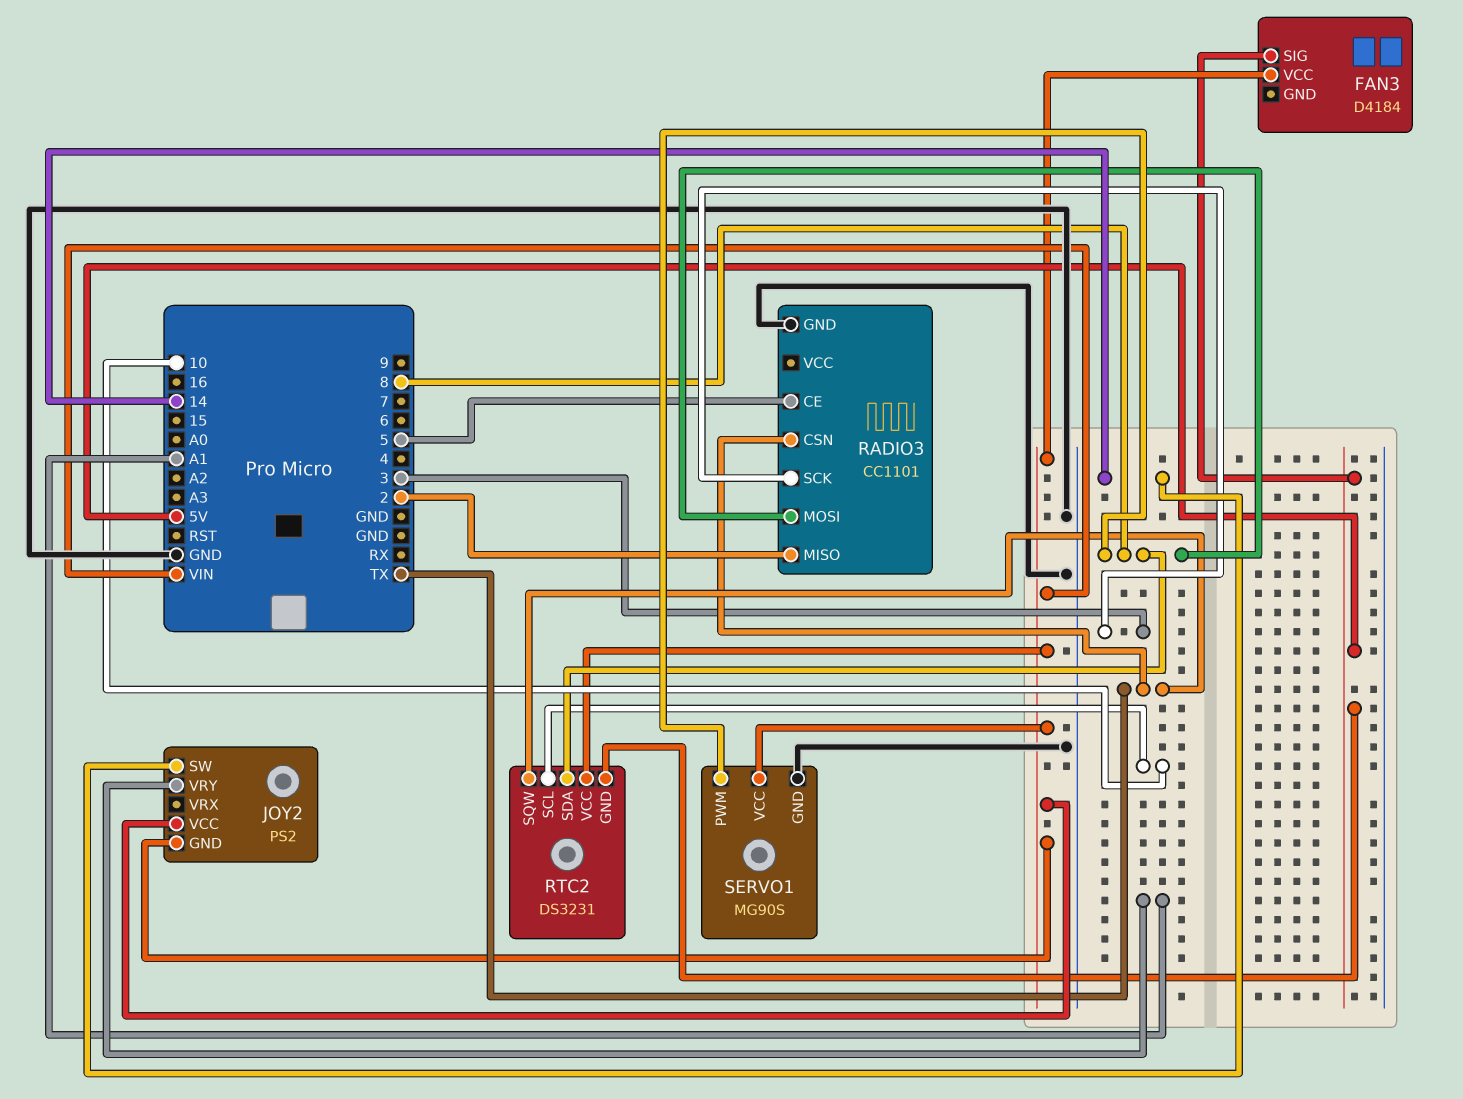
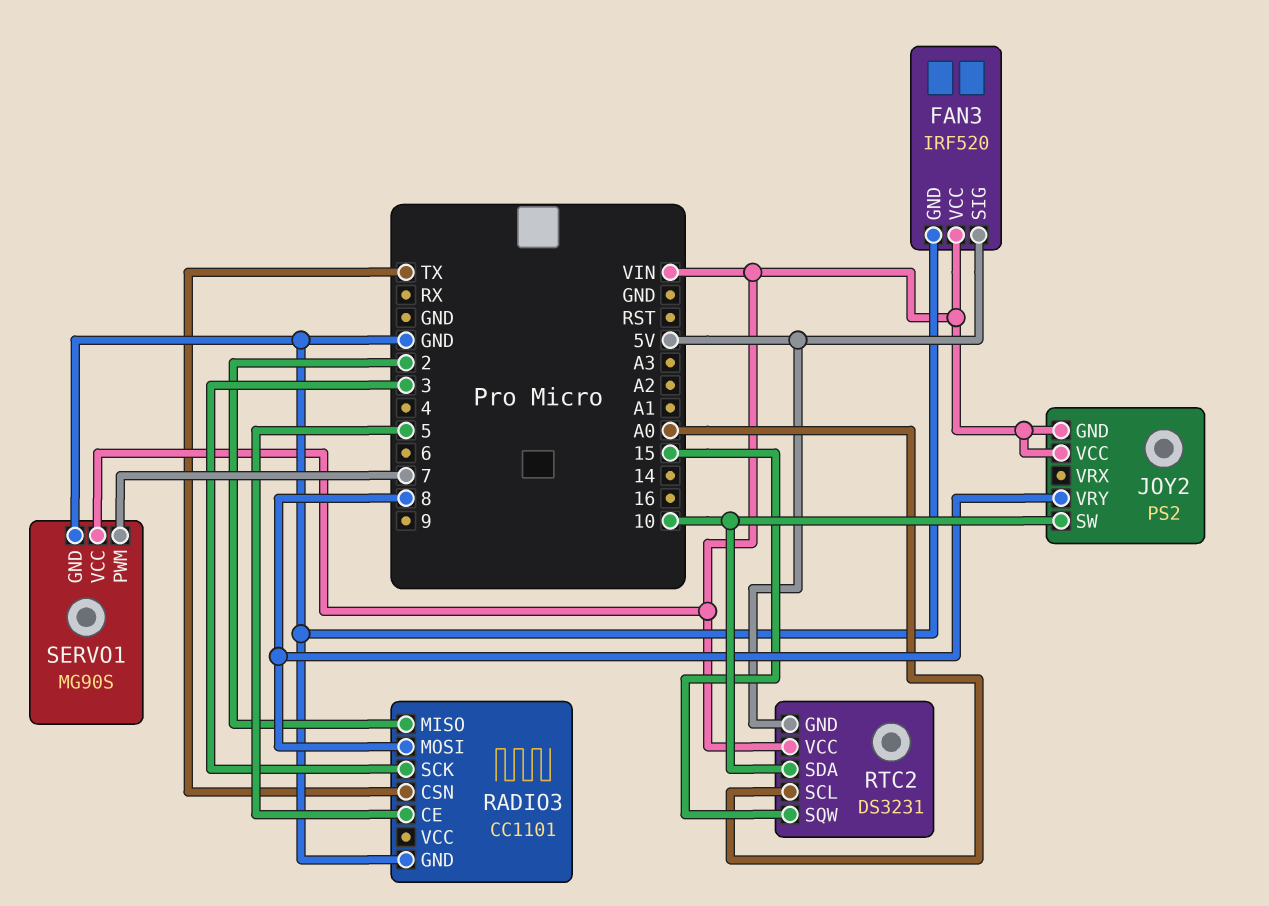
FAN3: D4184 -> IRF520
FAN3 pin GND: none -> GND
JOY2 pin SW: 14 -> 10
JOY2 pin VRY: A1 -> 8
RTC2 pin SCL: 10 -> A0
RTC2 pin SDA: 8 -> 10
RTC2 pin SQW: TX -> 15
SERVO1 pin PWM: 8 -> 7

